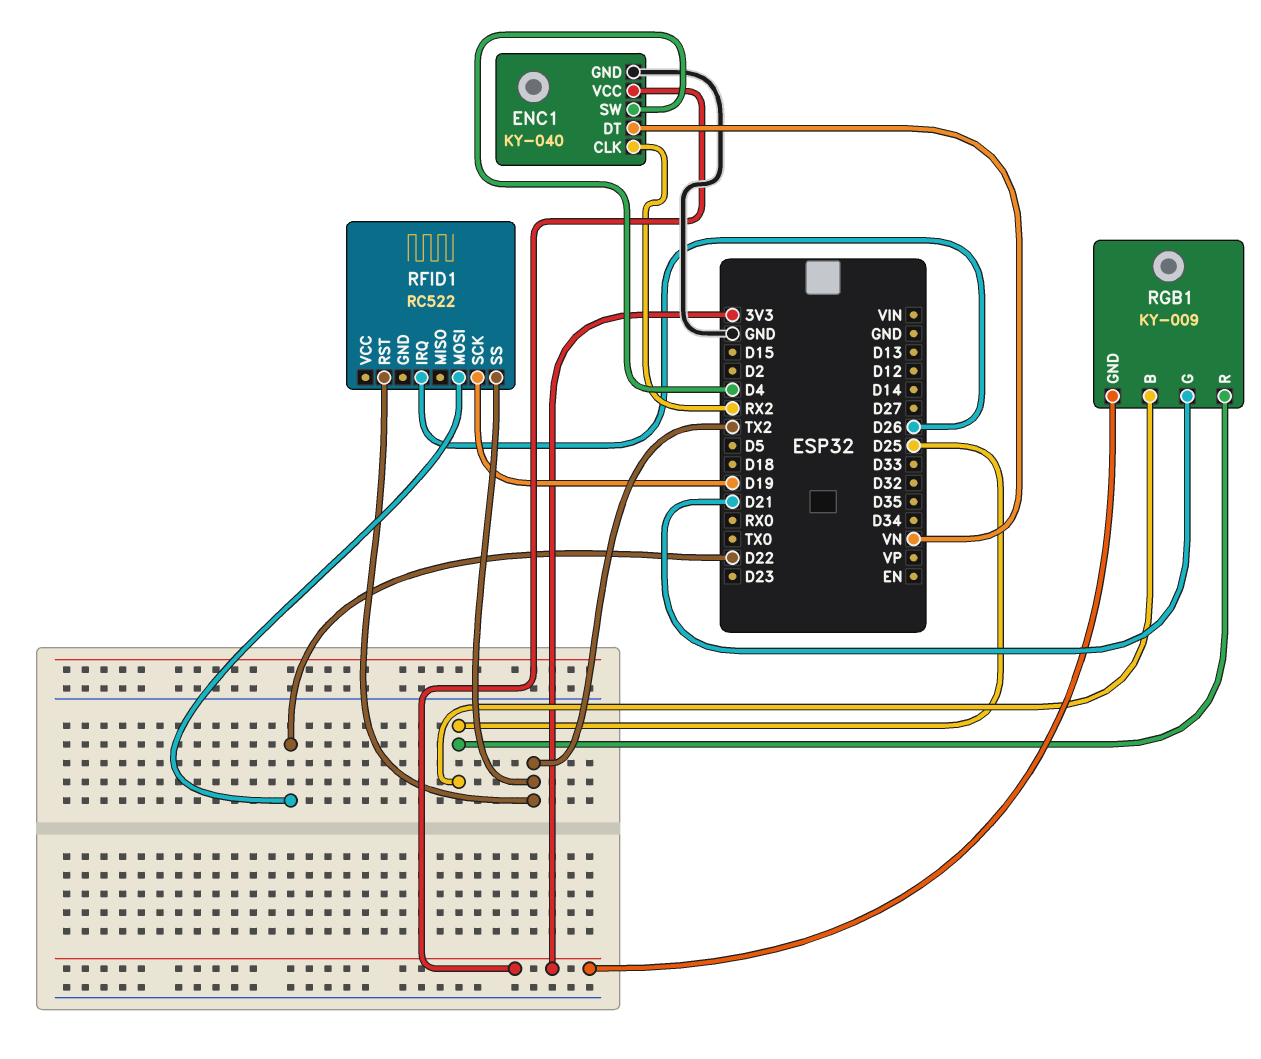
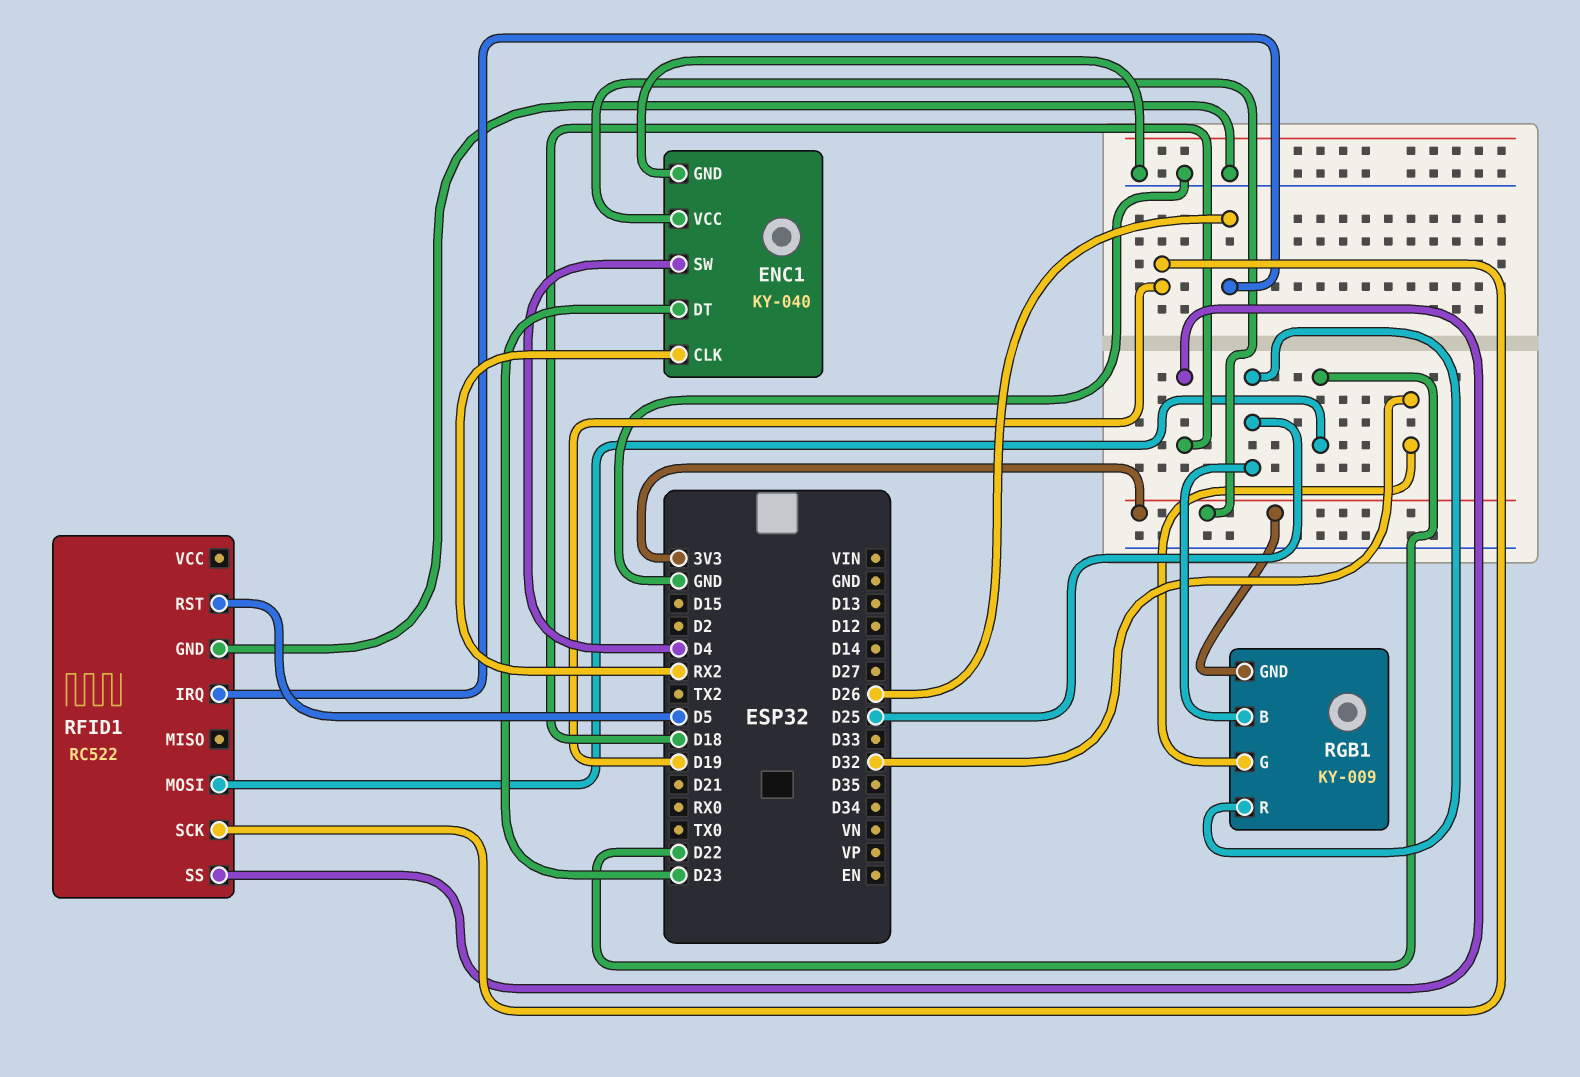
ENC1 pin DT: VN -> D23
RFID1 pin GND: none -> GND
RFID1 pin RST: TX2 -> D5
RFID1 pin SS: TX2 -> D18
RGB1 pin G: D21 -> D32

